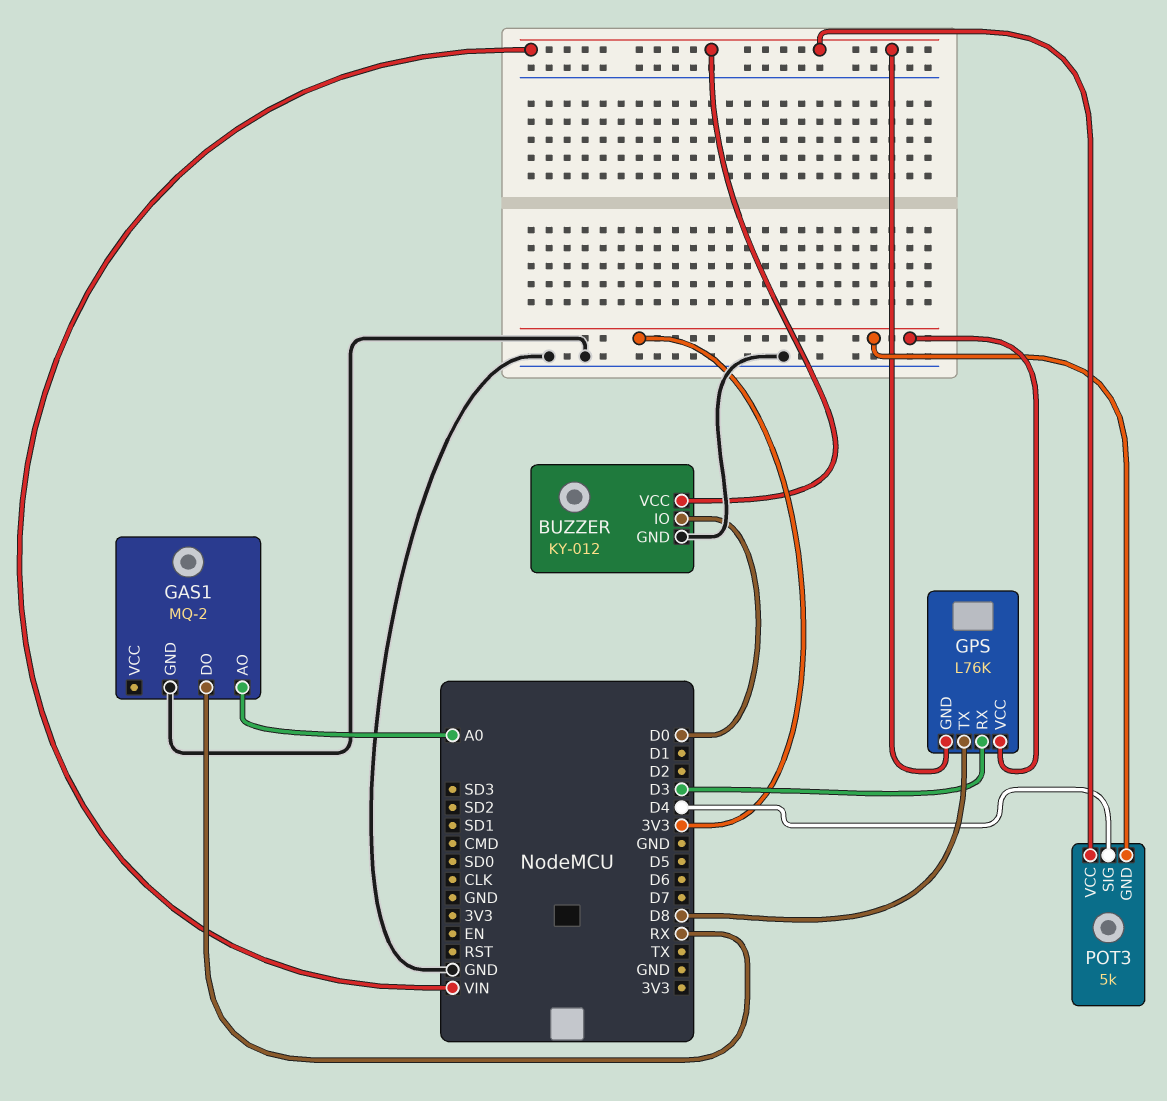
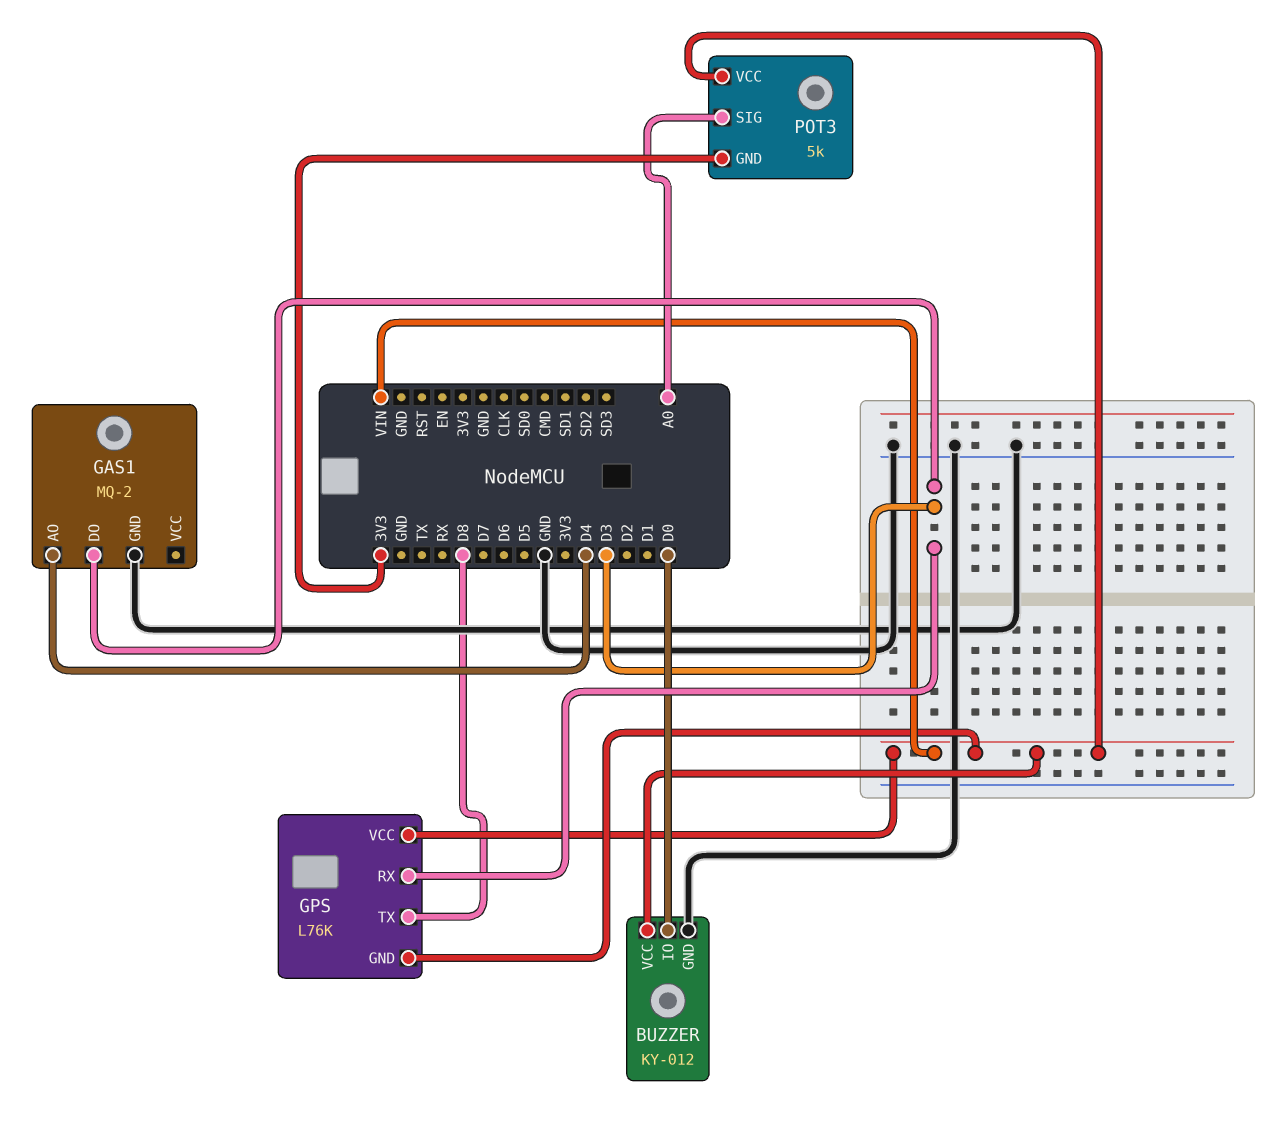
GAS1 pin AO: A0 -> D4
GAS1 pin DO: RX -> D3
GPS pin VCC: 3V3 -> VIN
POT3 pin SIG: D4 -> A0

